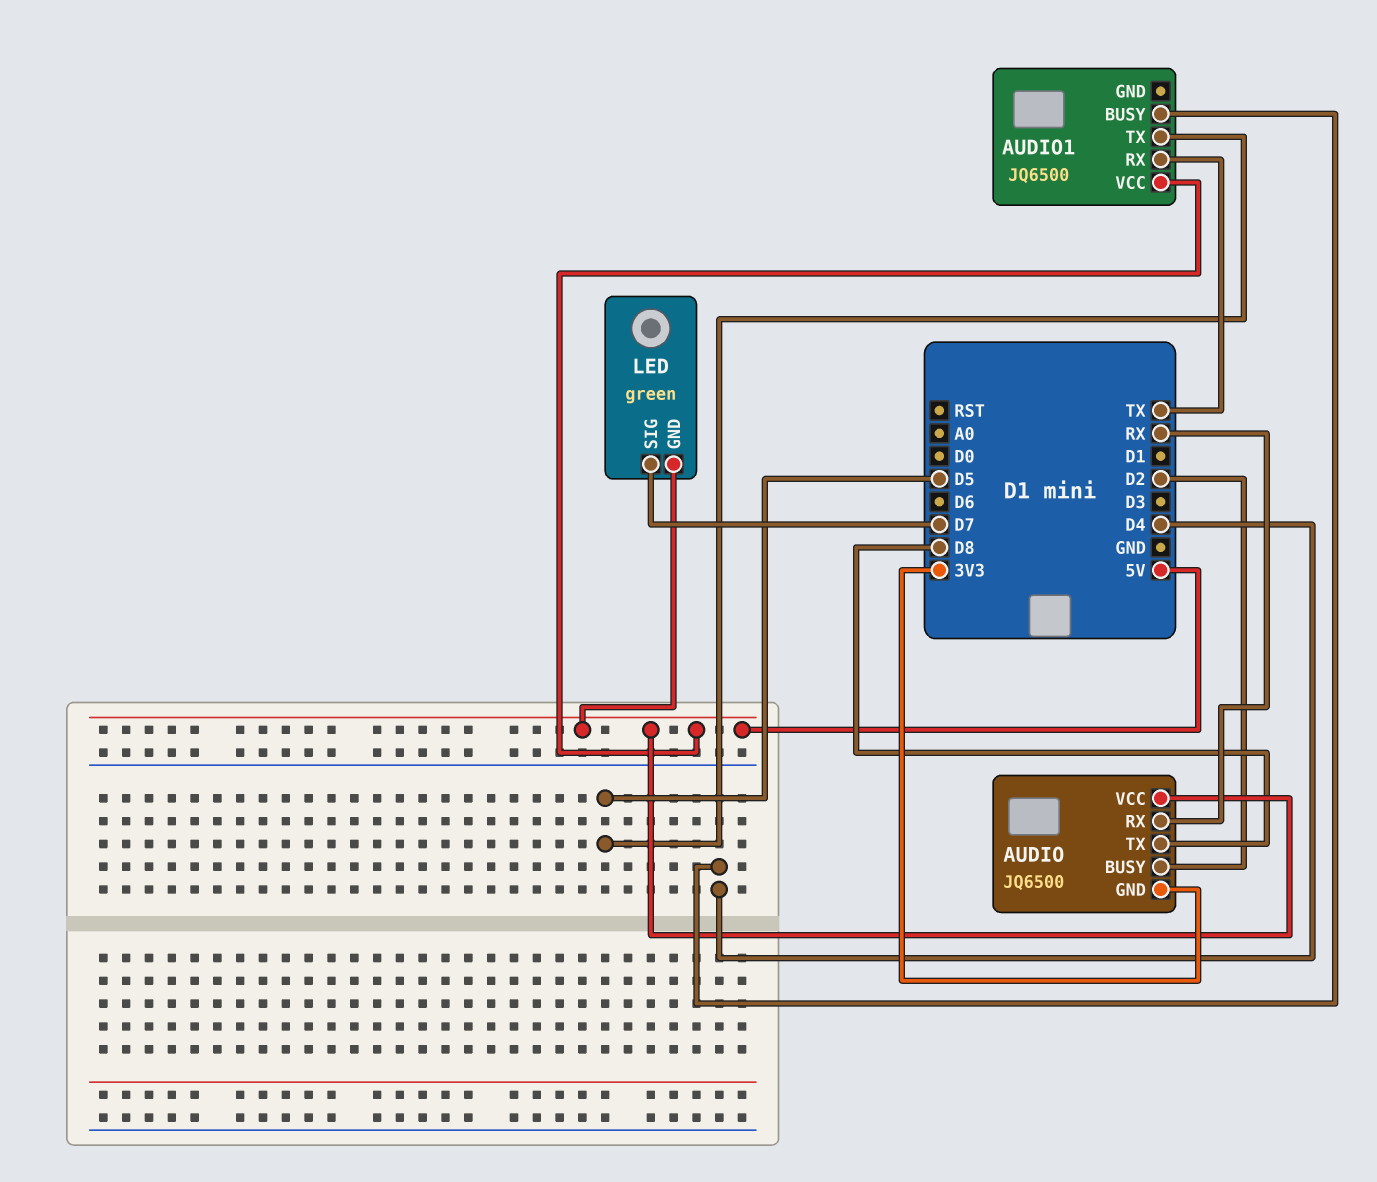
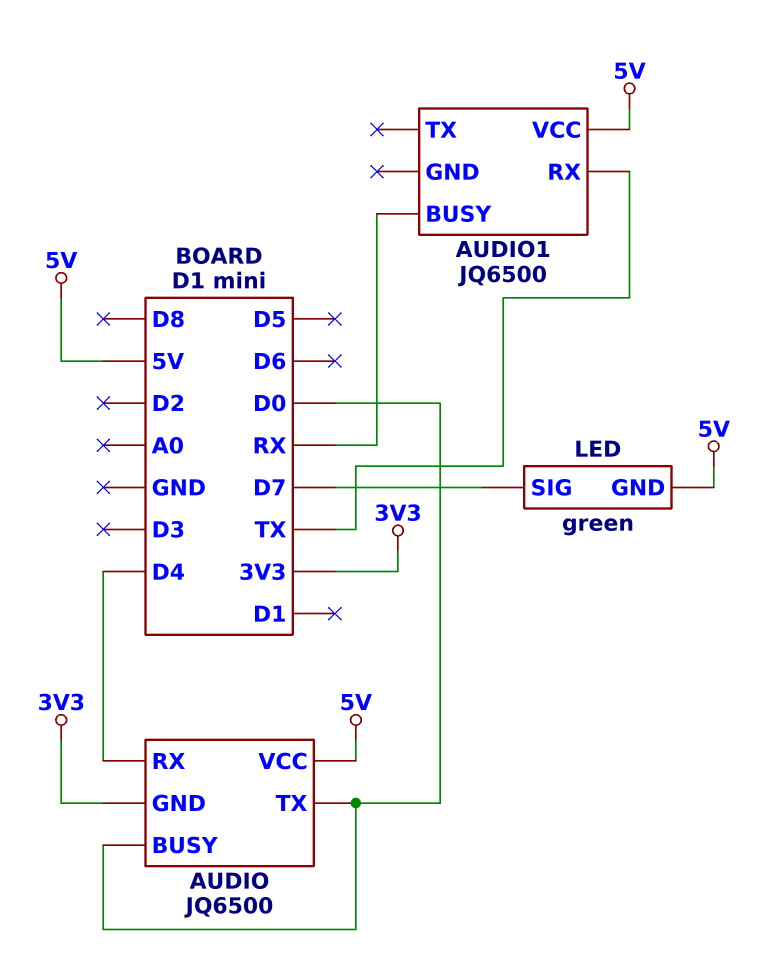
AUDIO pin BUSY: D2 -> D0
AUDIO pin RX: RX -> D4
AUDIO pin TX: D8 -> D0
AUDIO1 pin BUSY: D4 -> RX
AUDIO1 pin TX: D5 -> none

